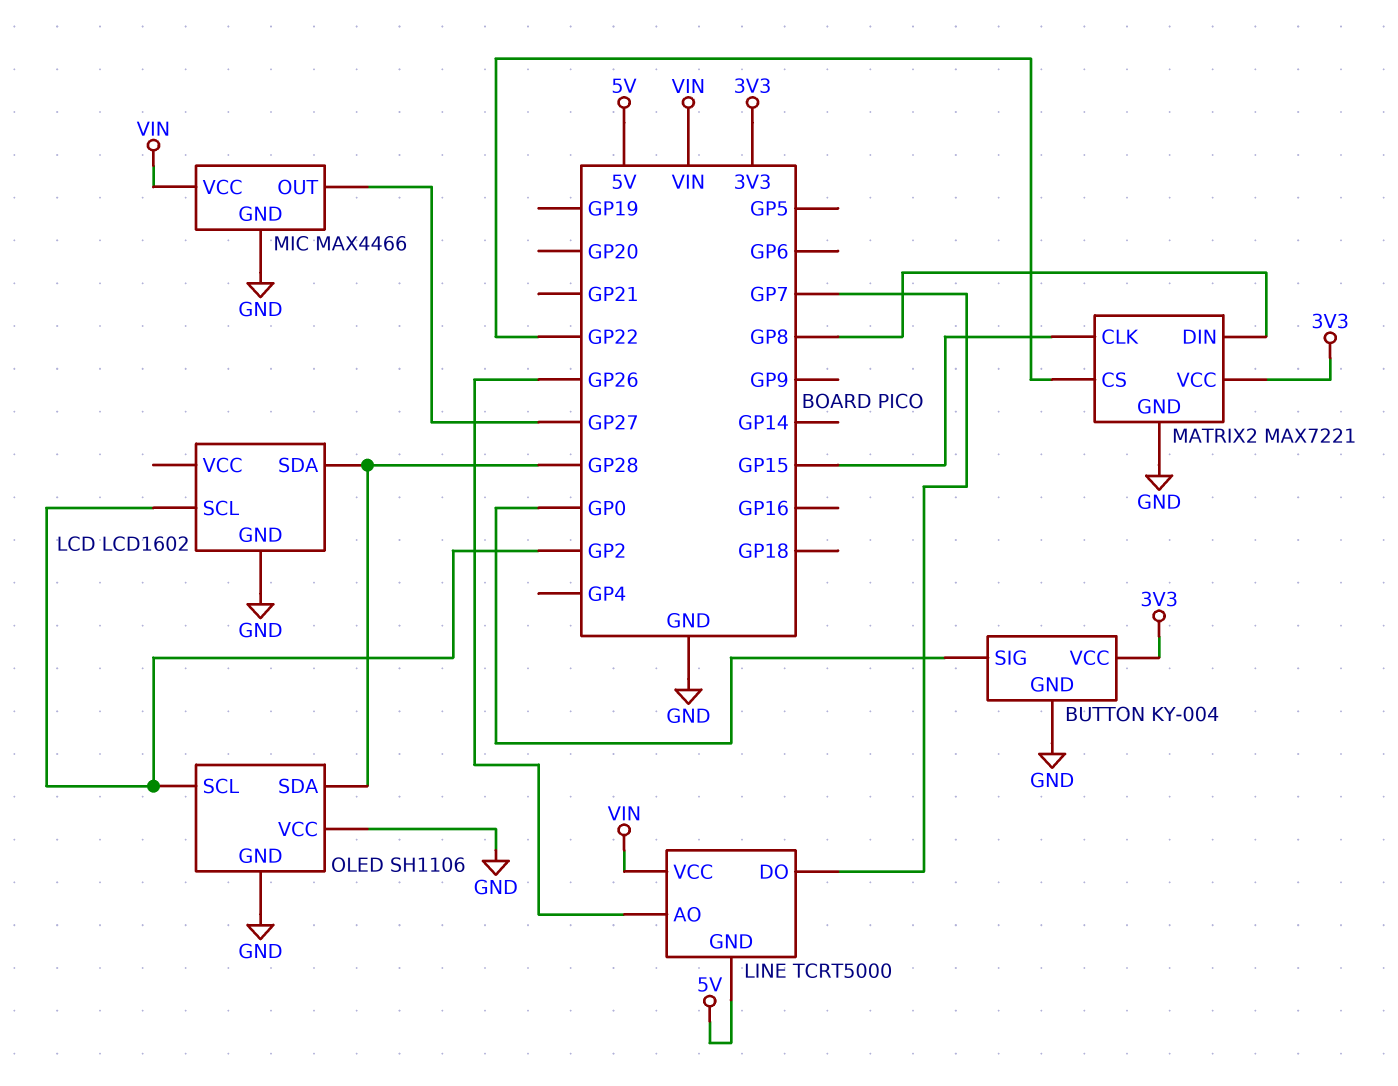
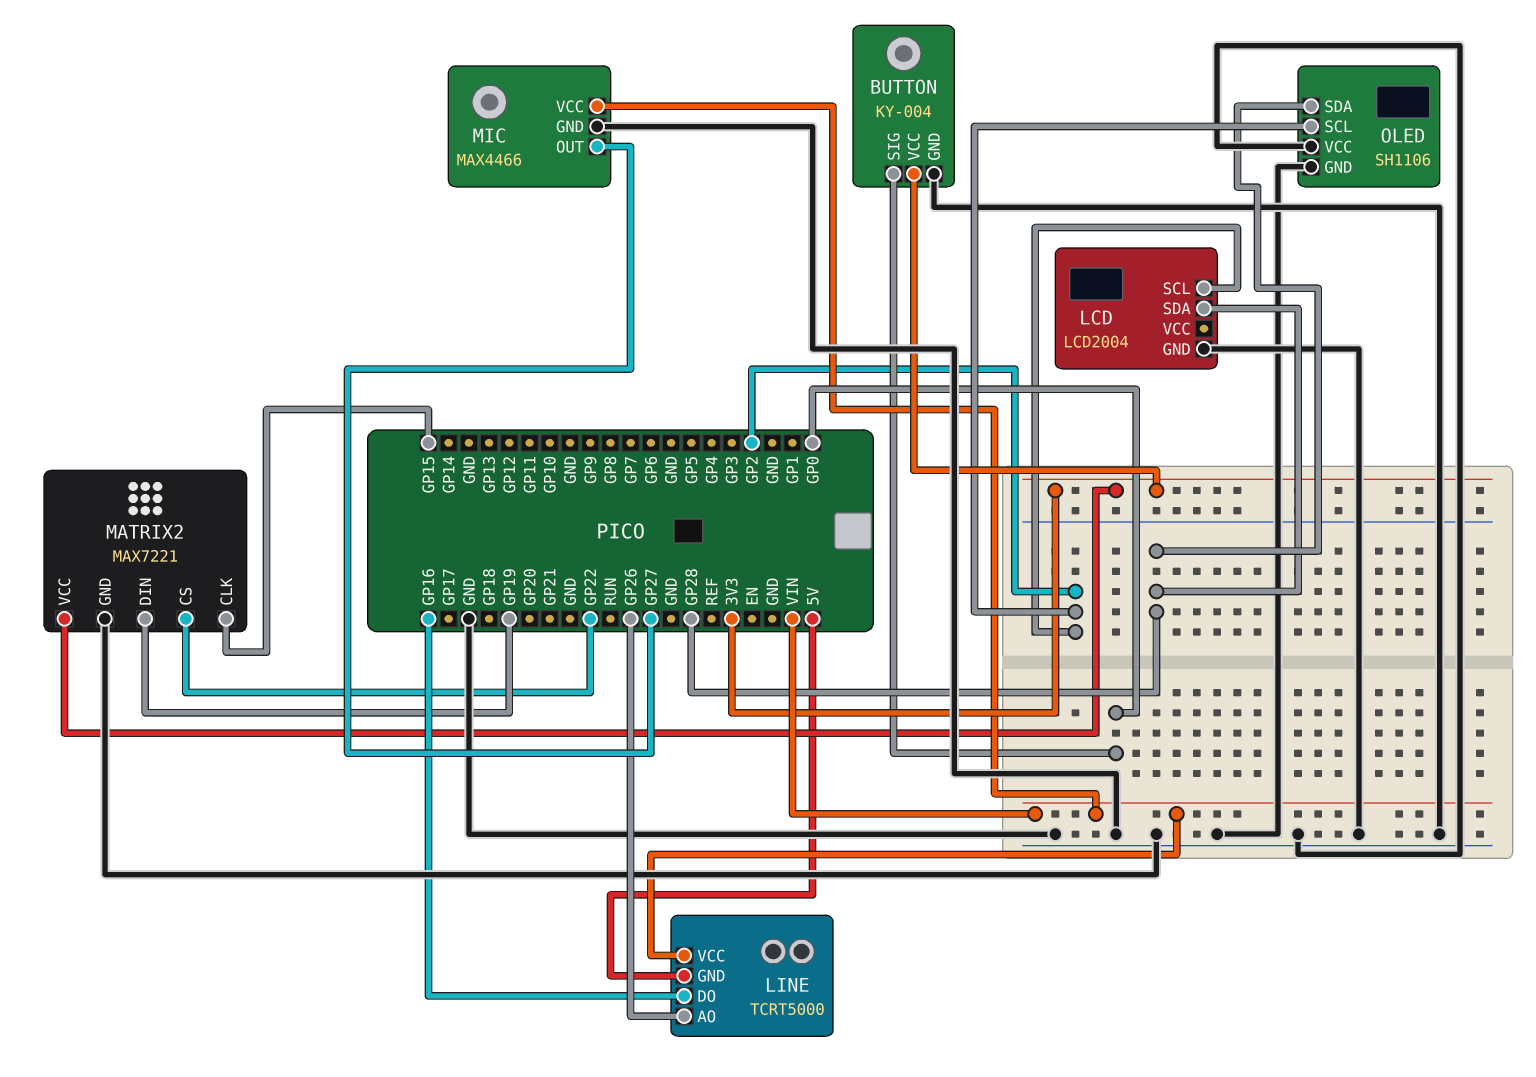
LCD: LCD1602 -> LCD2004
LINE pin DO: GP7 -> GP16
MATRIX2 pin DIN: GP8 -> GP19

